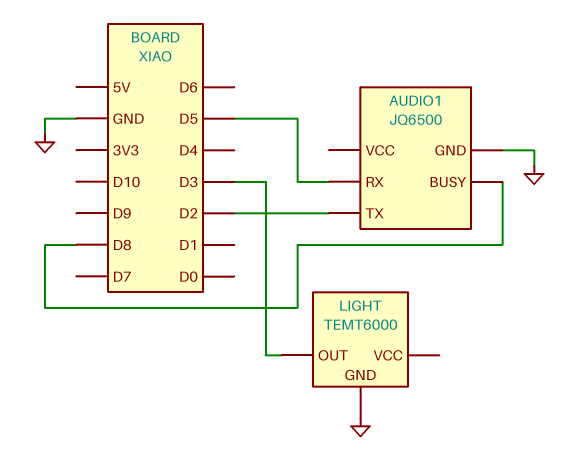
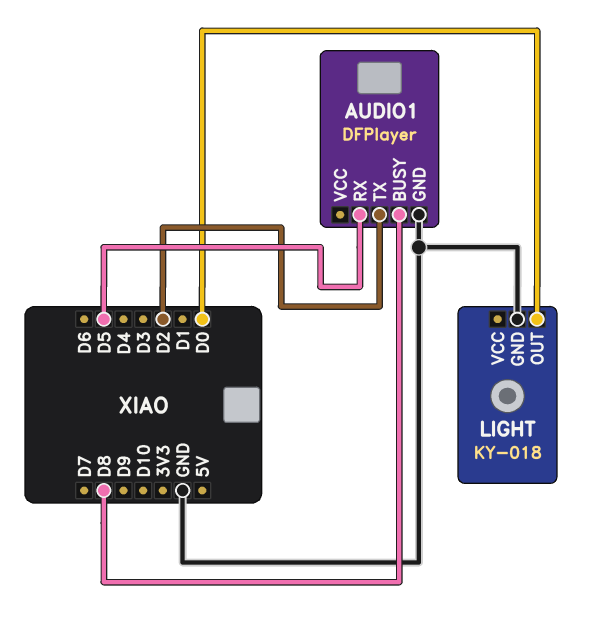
AUDIO1: JQ6500 -> DFPlayer
LIGHT: TEMT6000 -> KY-018
LIGHT pin OUT: D3 -> D0

